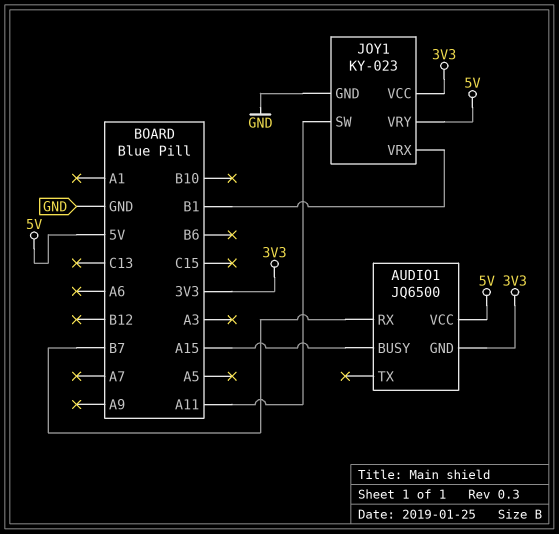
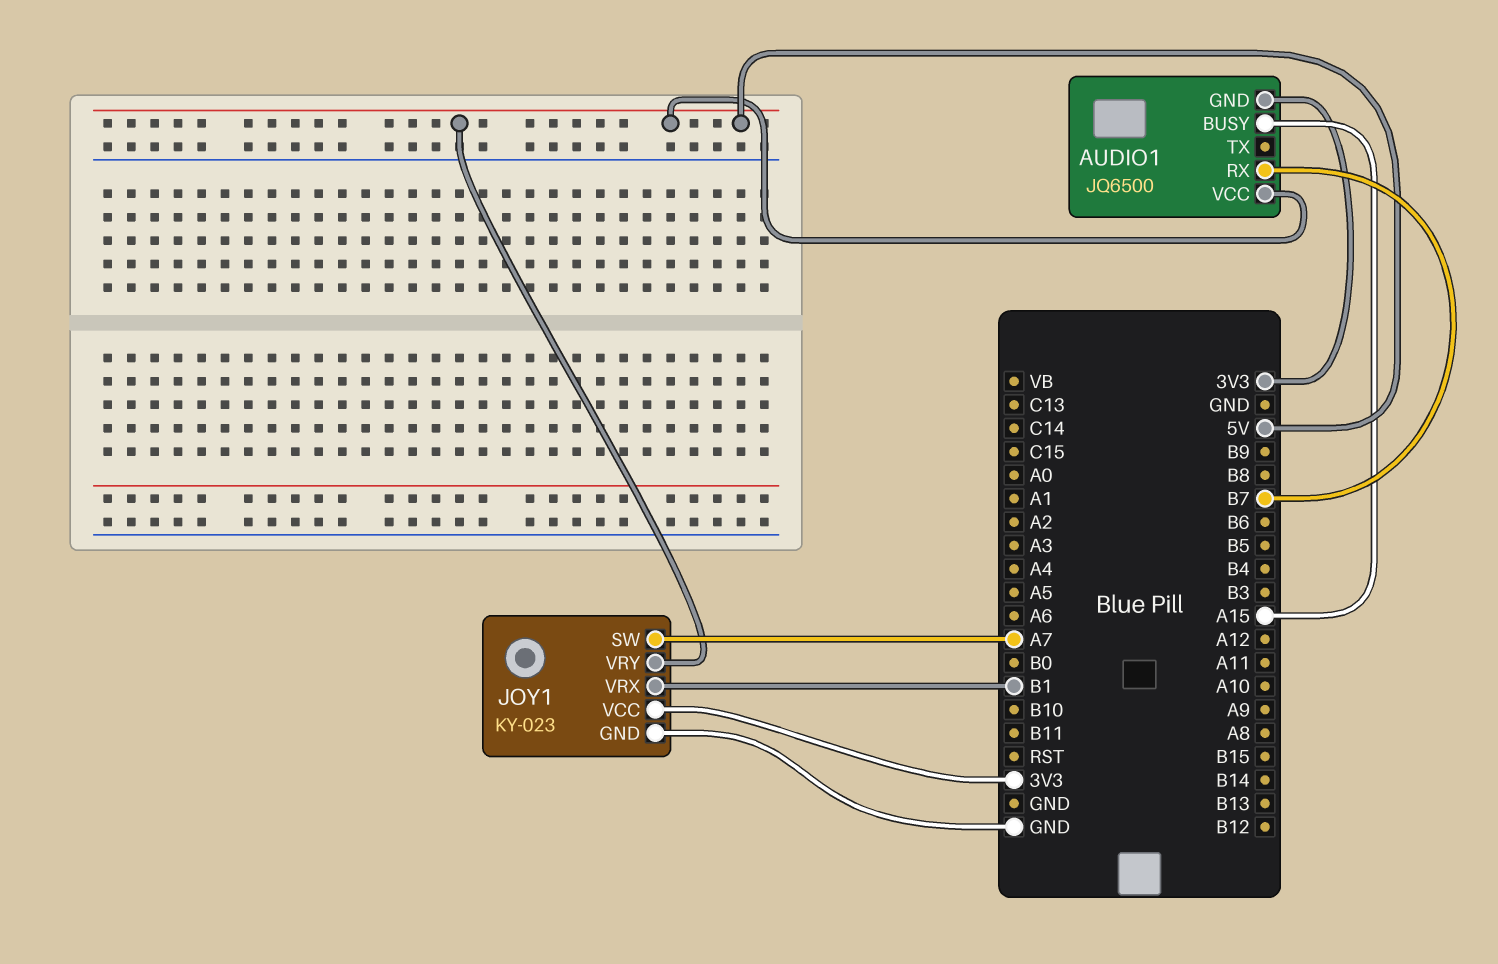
JOY1 pin SW: A11 -> A7

